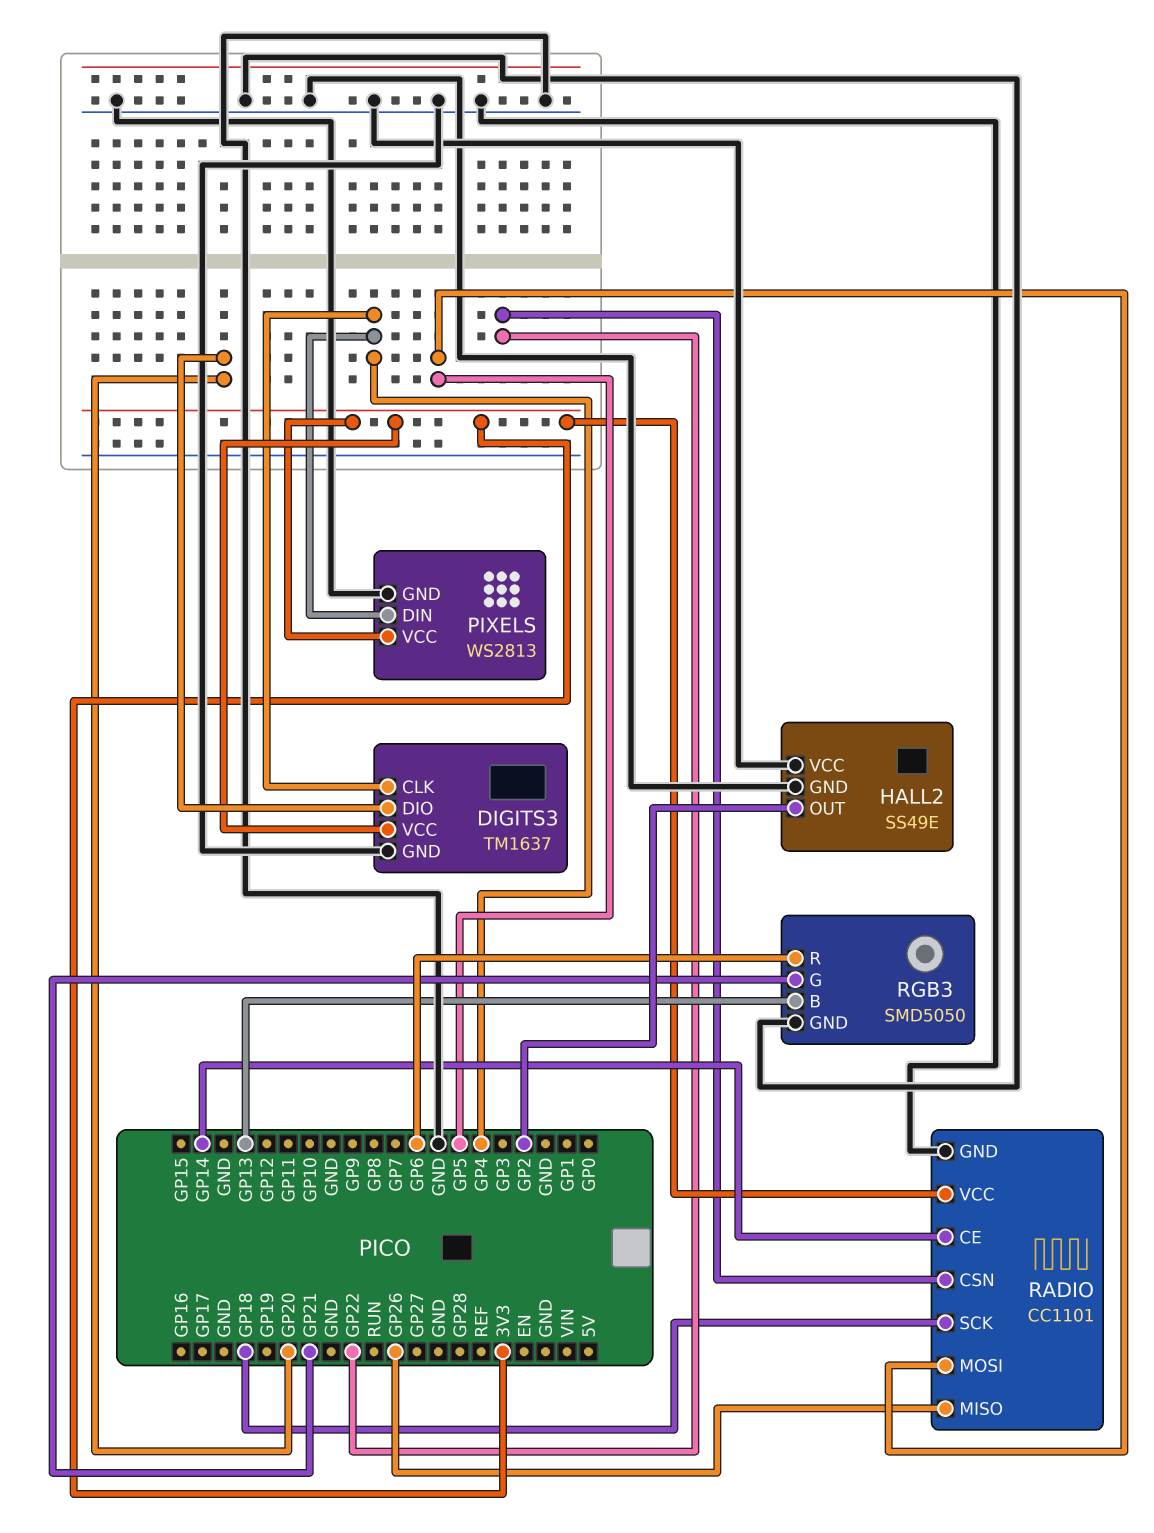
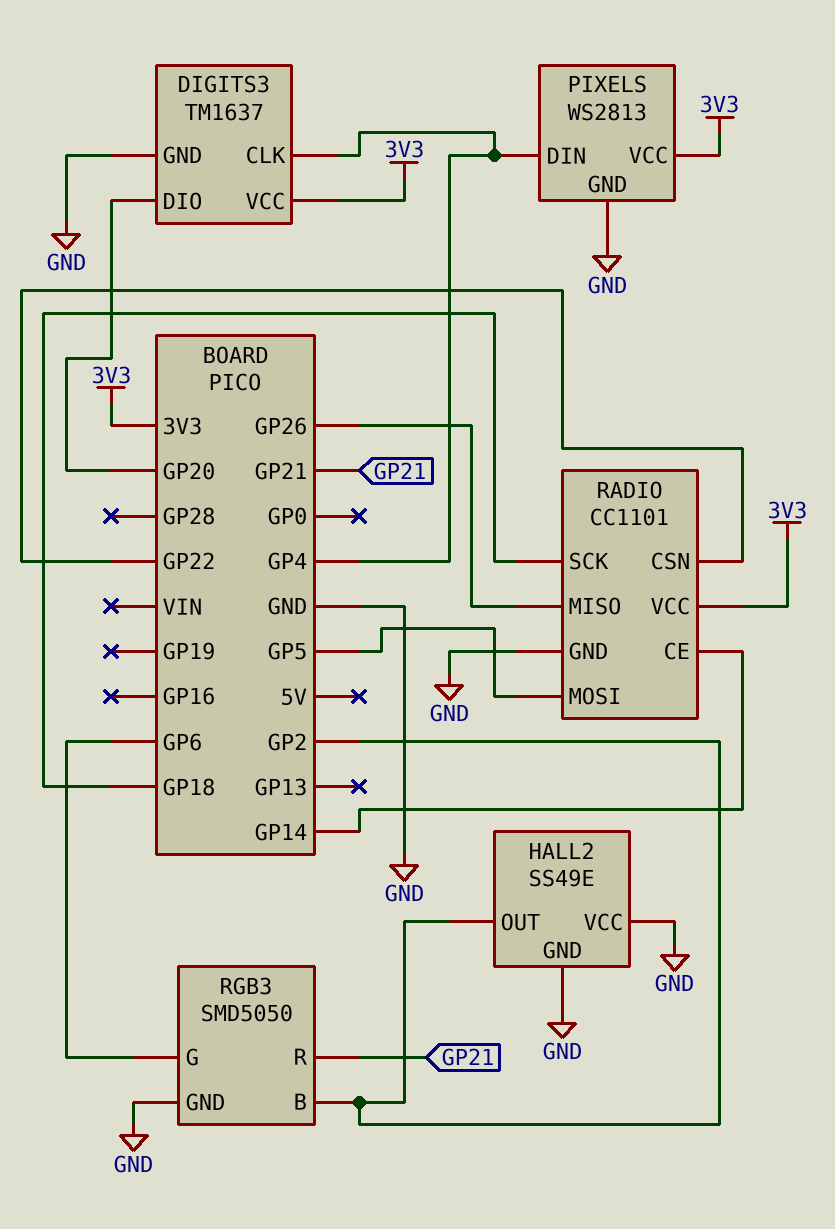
RGB3 pin B: GP13 -> GP2
RGB3 pin G: GP21 -> GP6
RGB3 pin R: GP6 -> GP21

